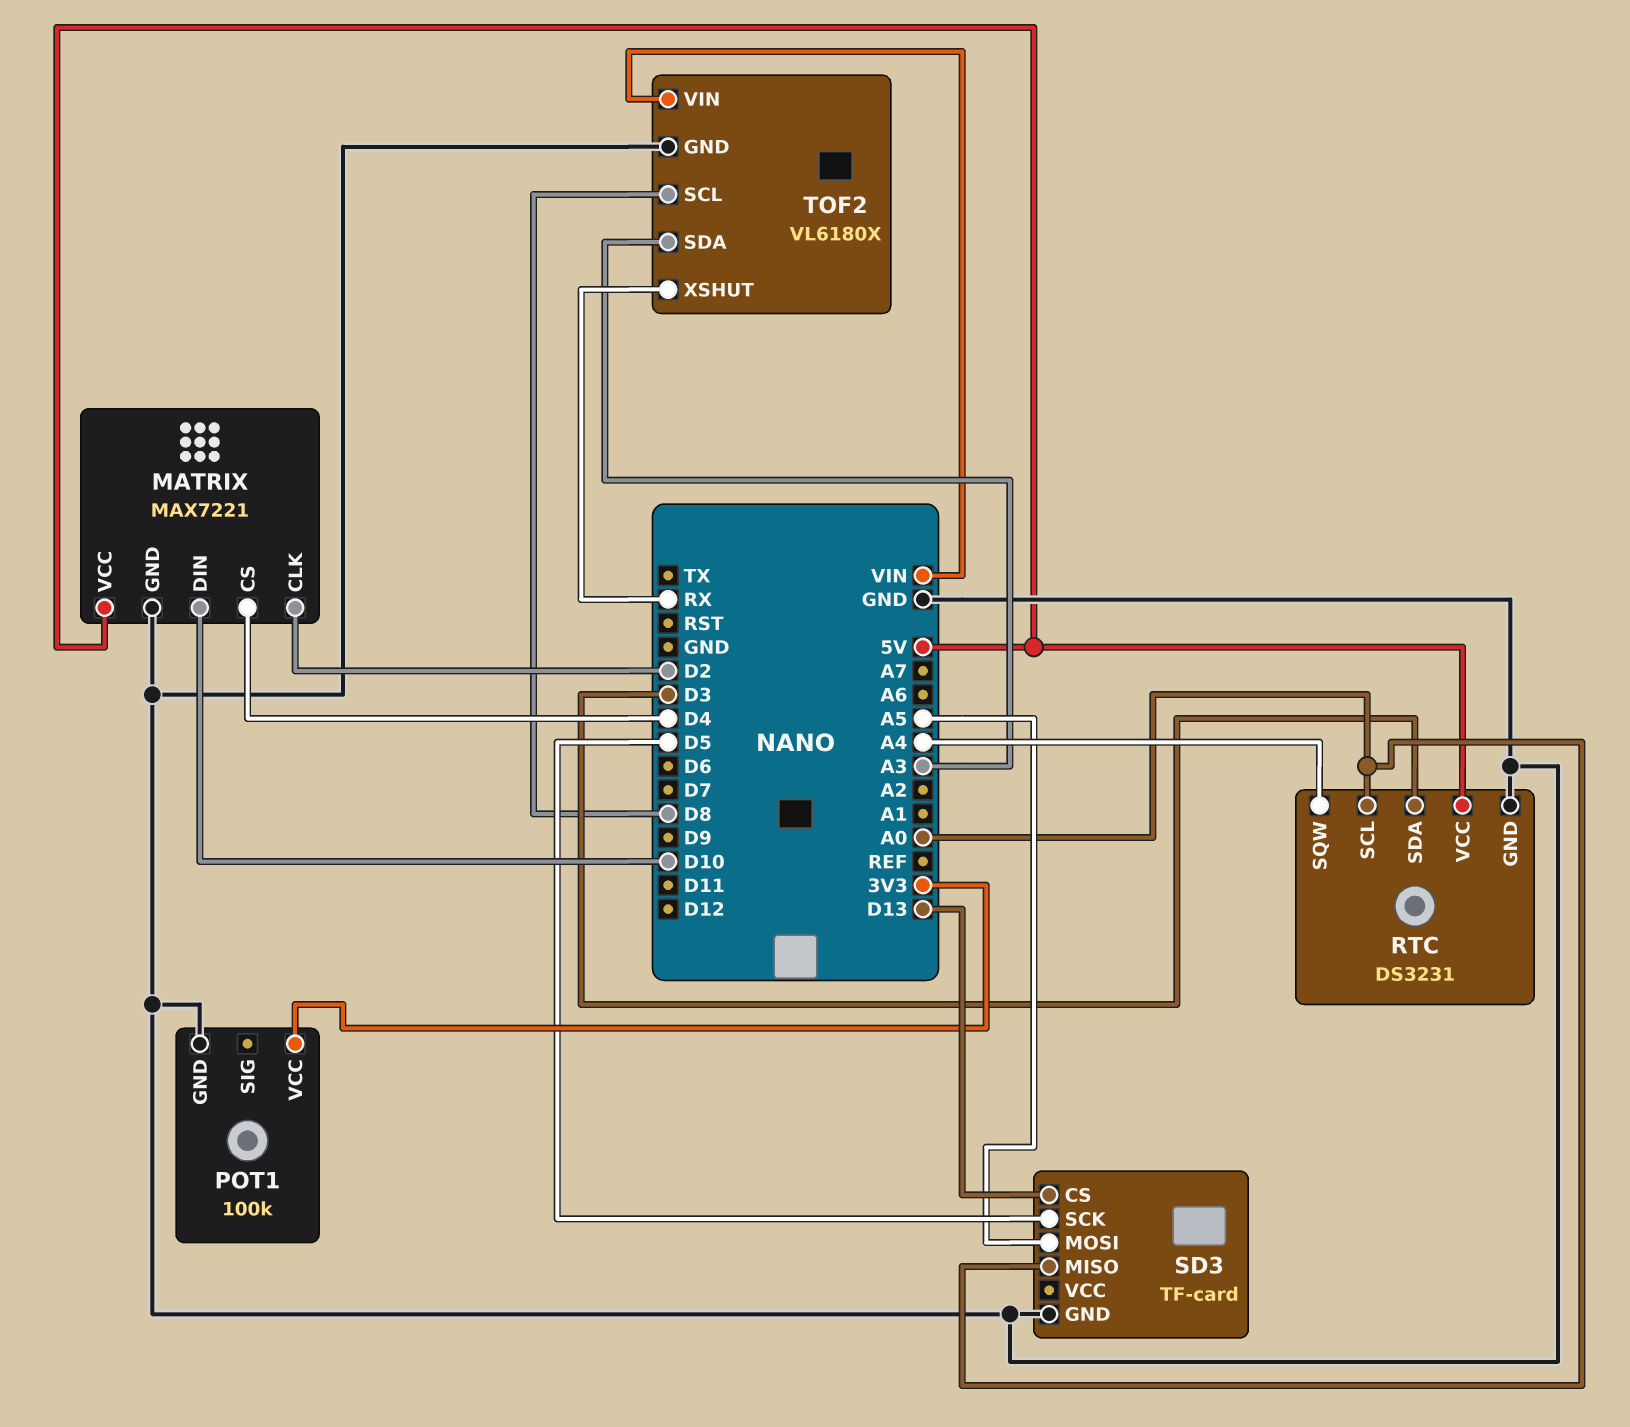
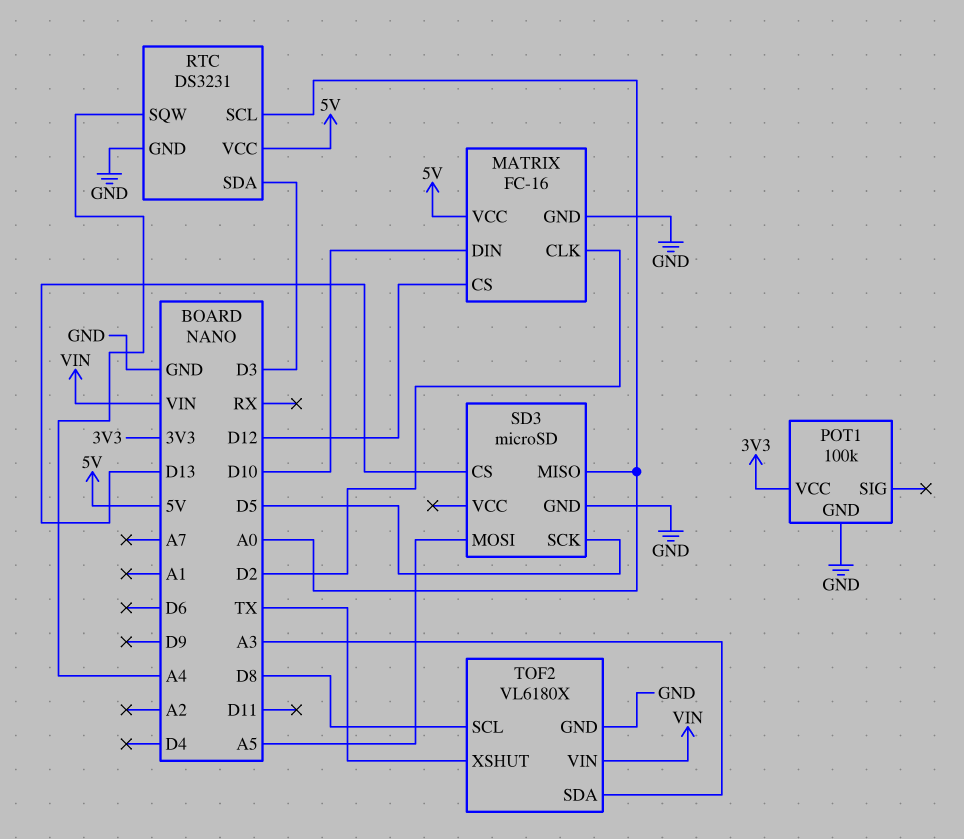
MATRIX: MAX7221 -> FC-16
MATRIX pin CS: D4 -> D12
SD3: TF-card -> microSD
TOF2 pin XSHUT: RX -> TX

